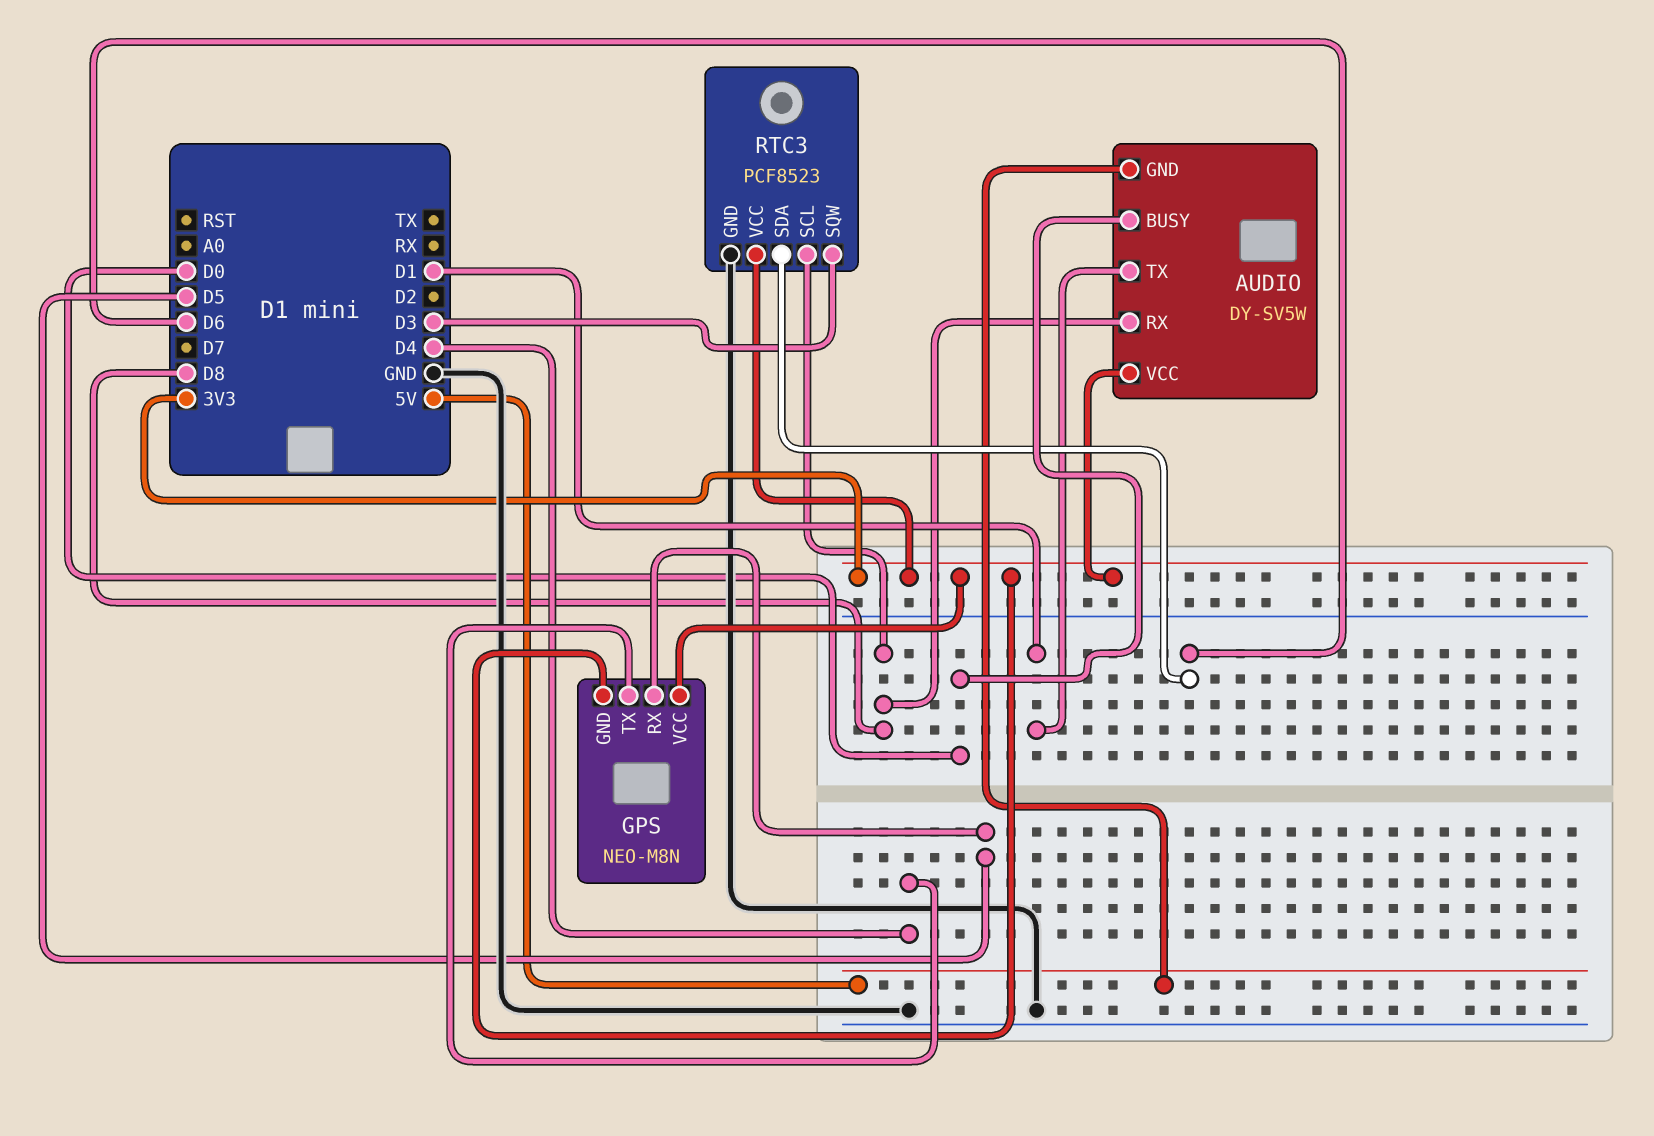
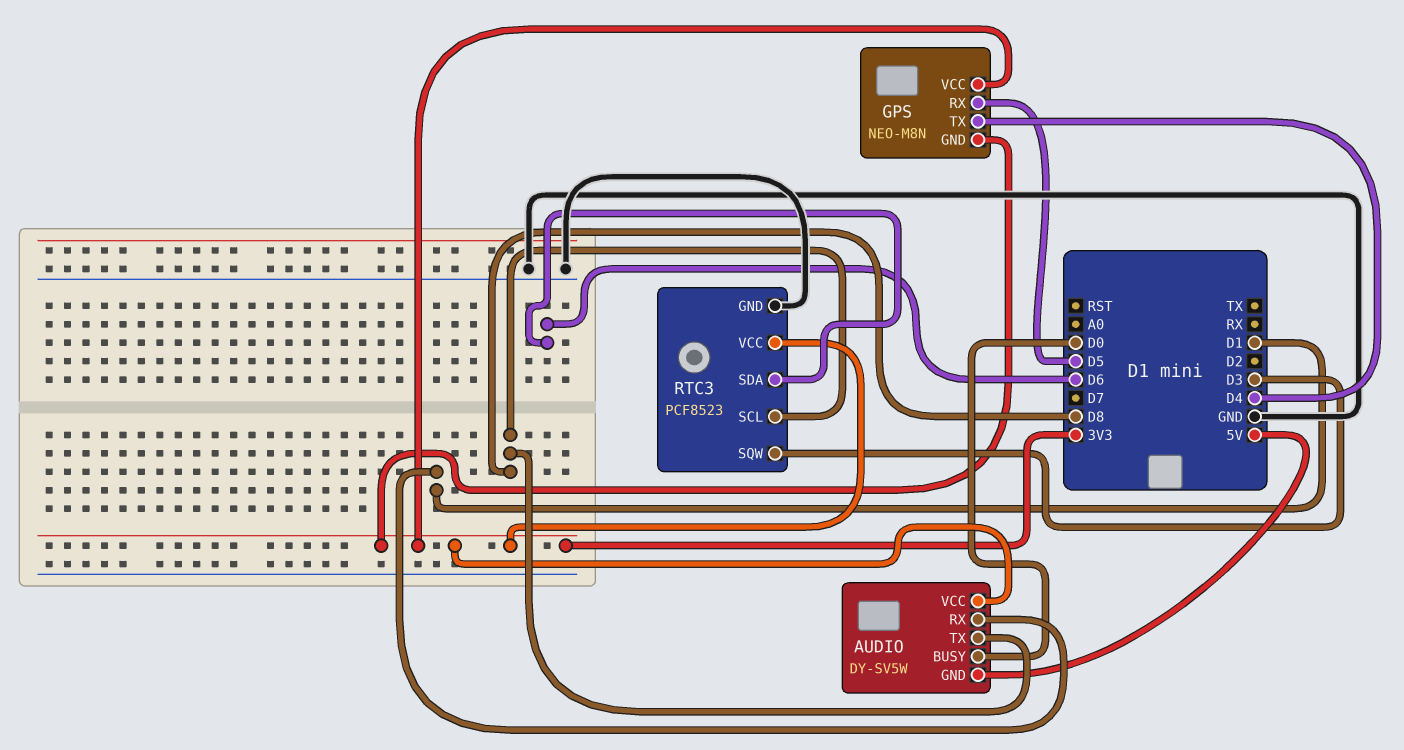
AUDIO pin RX: D8 -> D1
AUDIO pin TX: D1 -> D8

